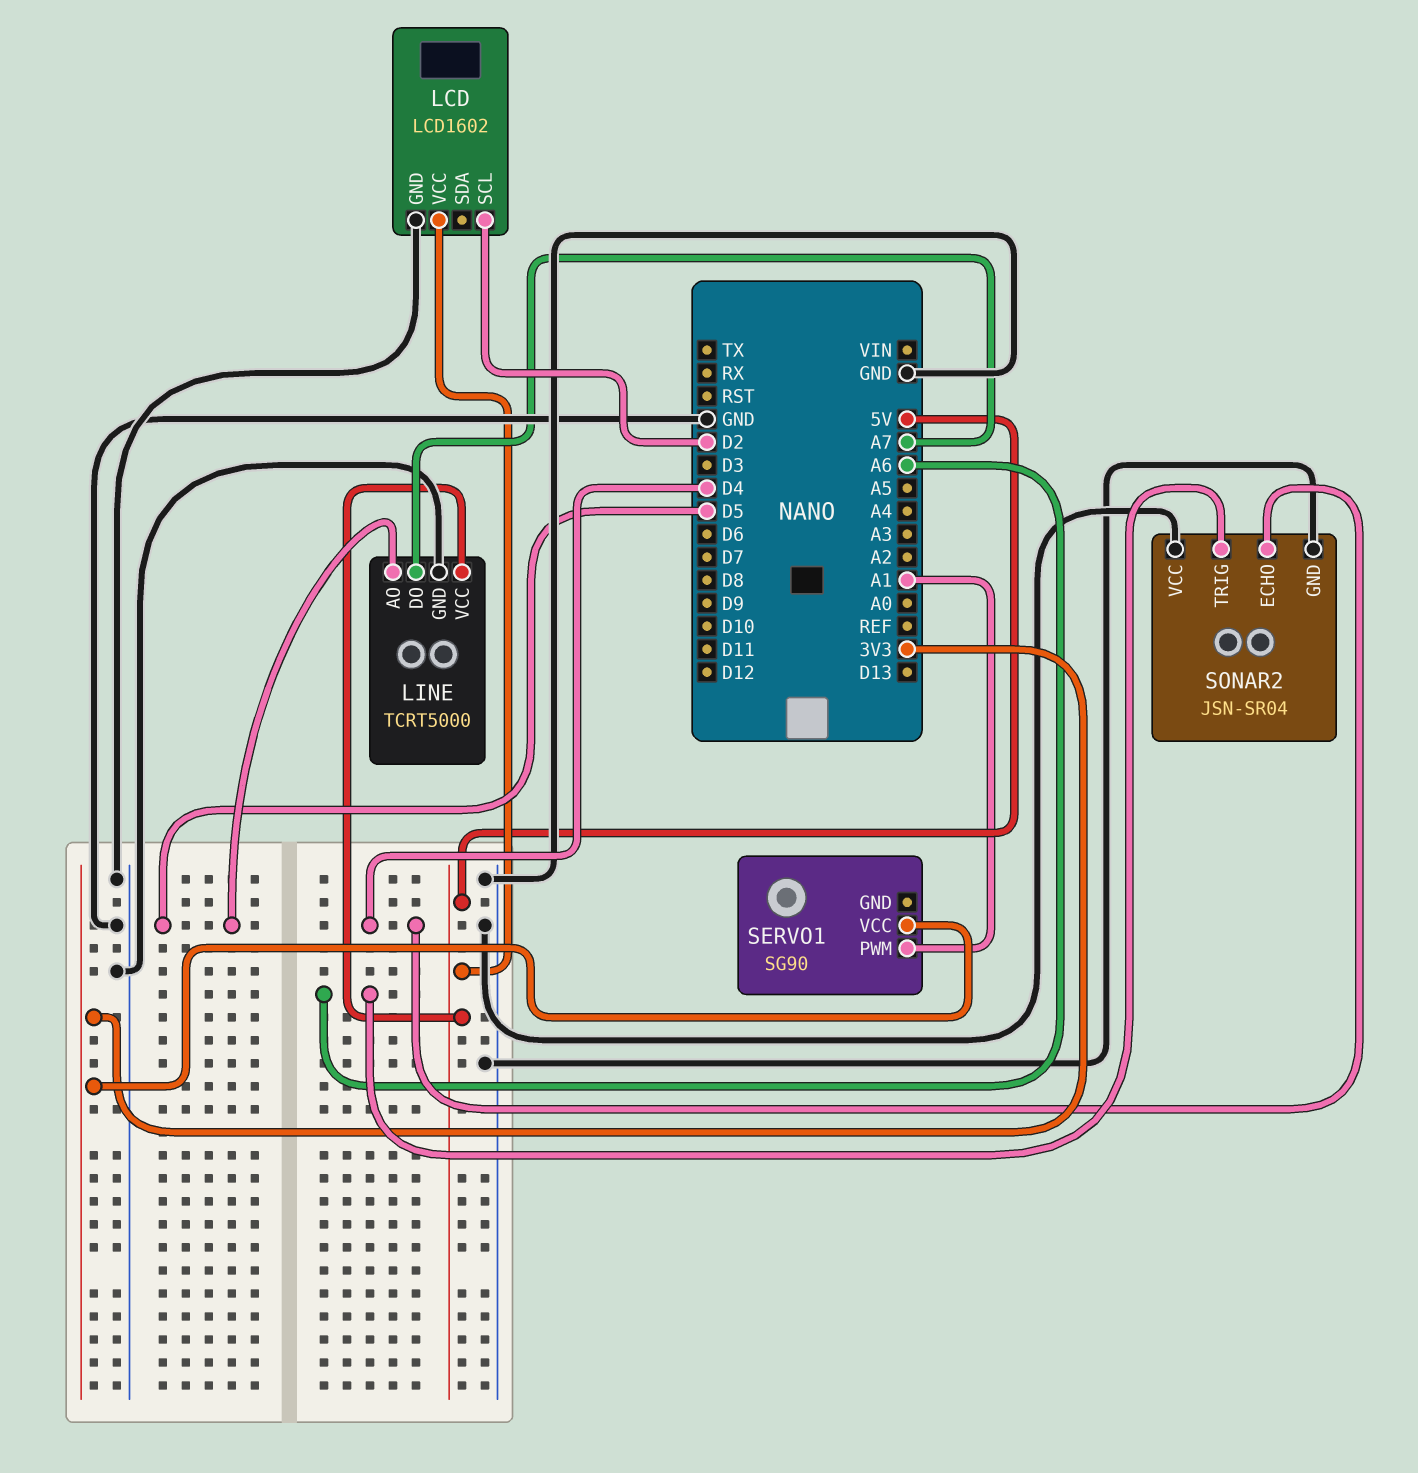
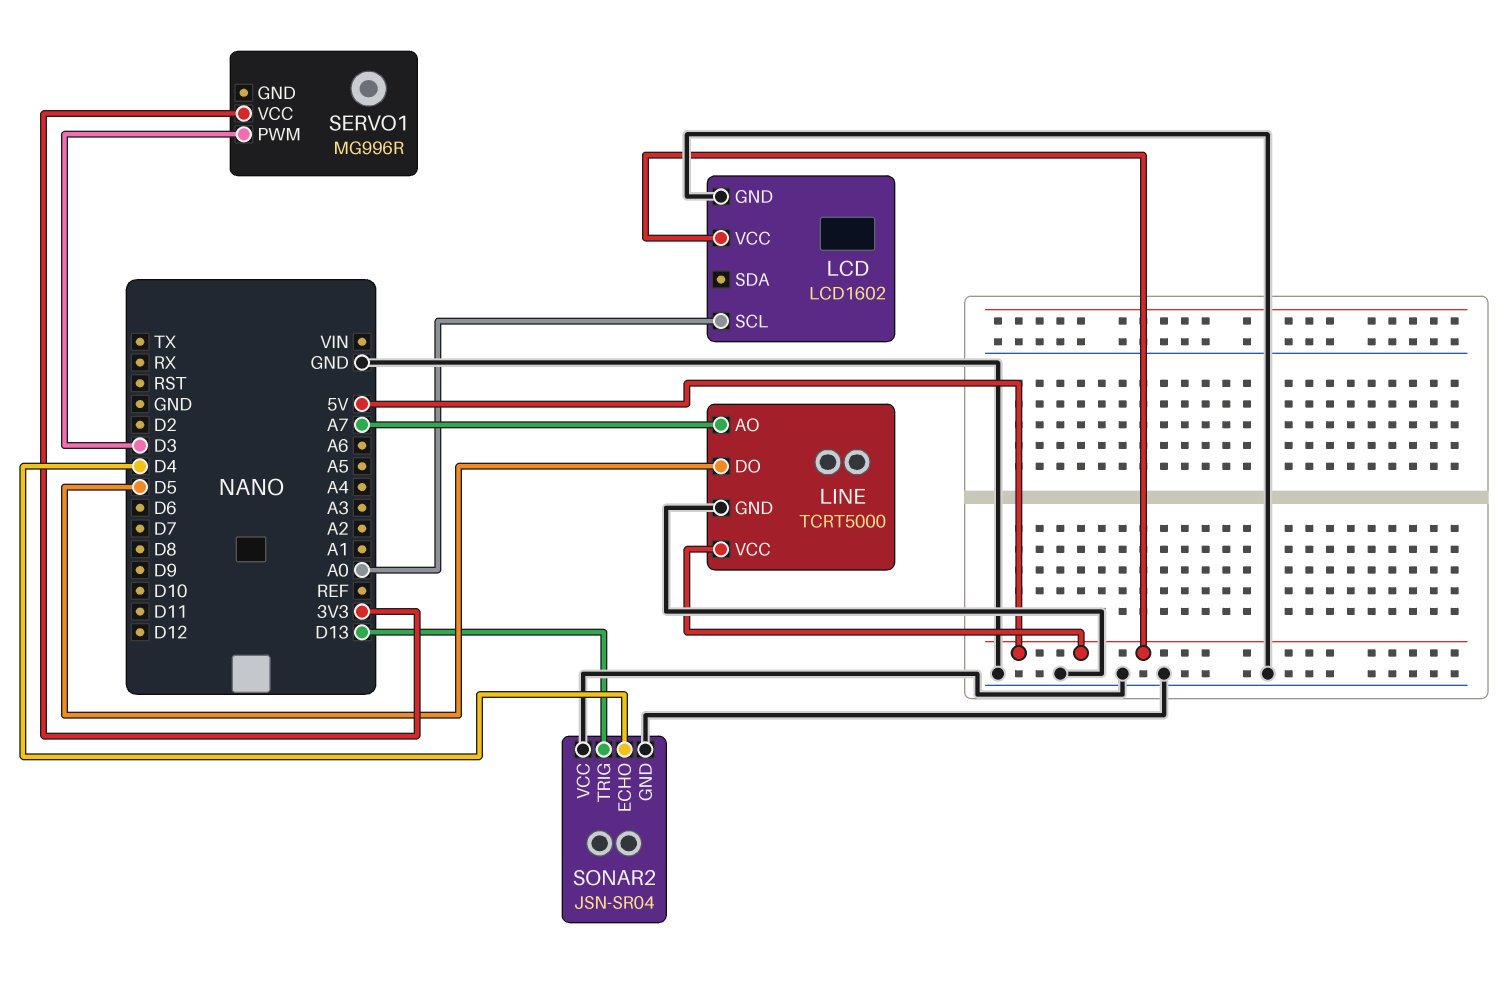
LCD pin SCL: D2 -> A0
LINE pin AO: D5 -> A7
LINE pin DO: A7 -> D5
SERVO1: SG90 -> MG996R
SERVO1 pin PWM: A1 -> D3
SONAR2 pin TRIG: A6 -> D13

